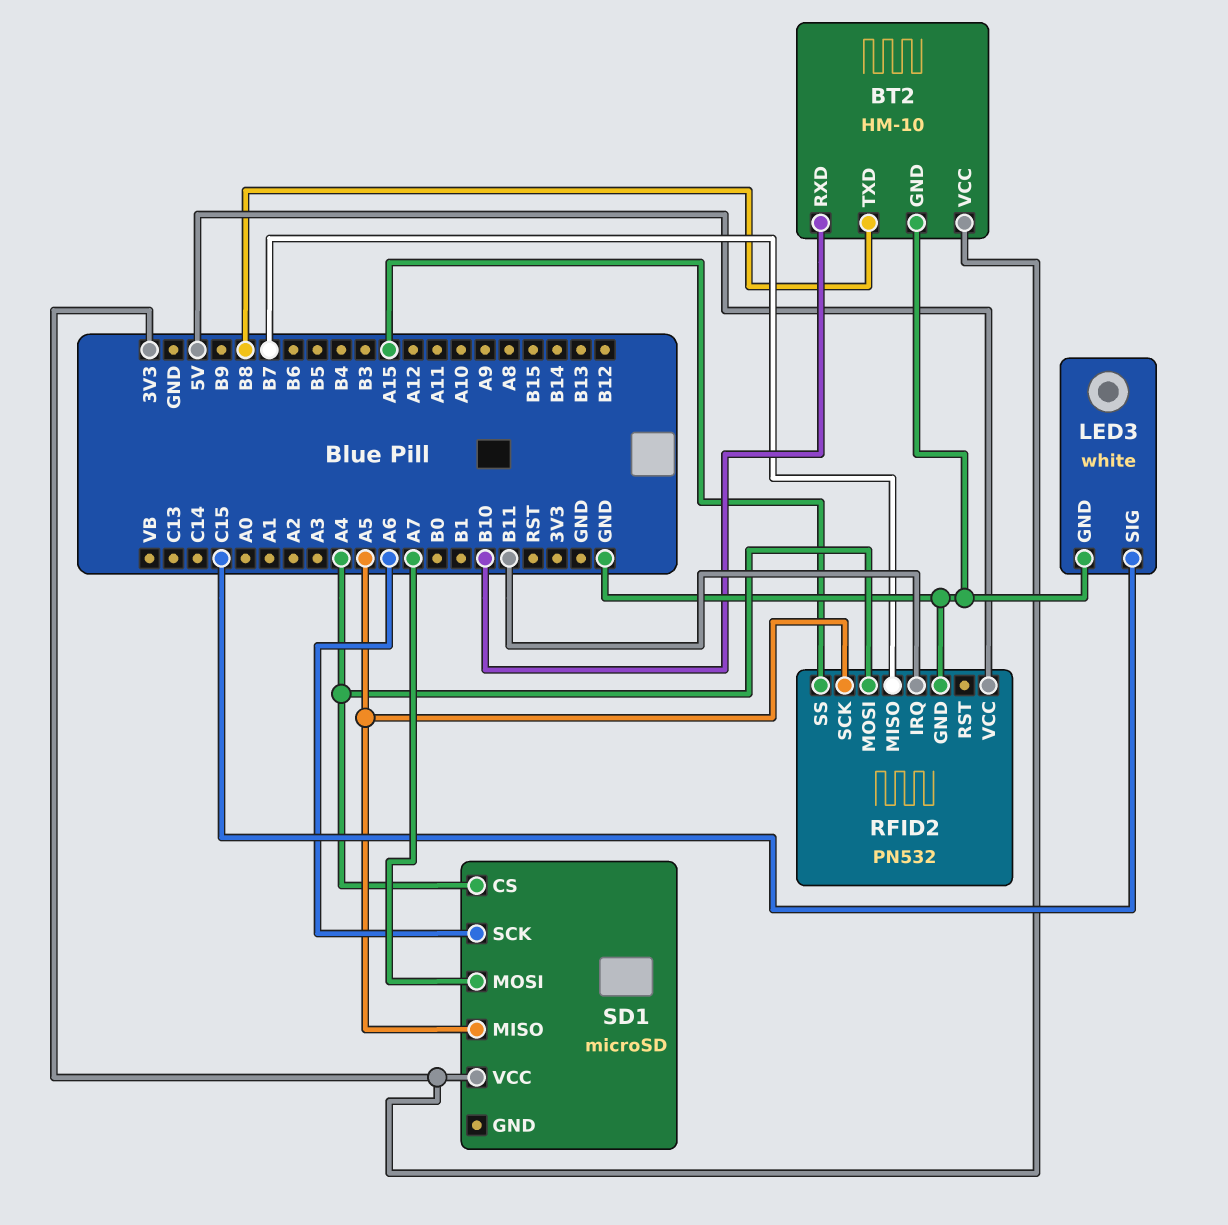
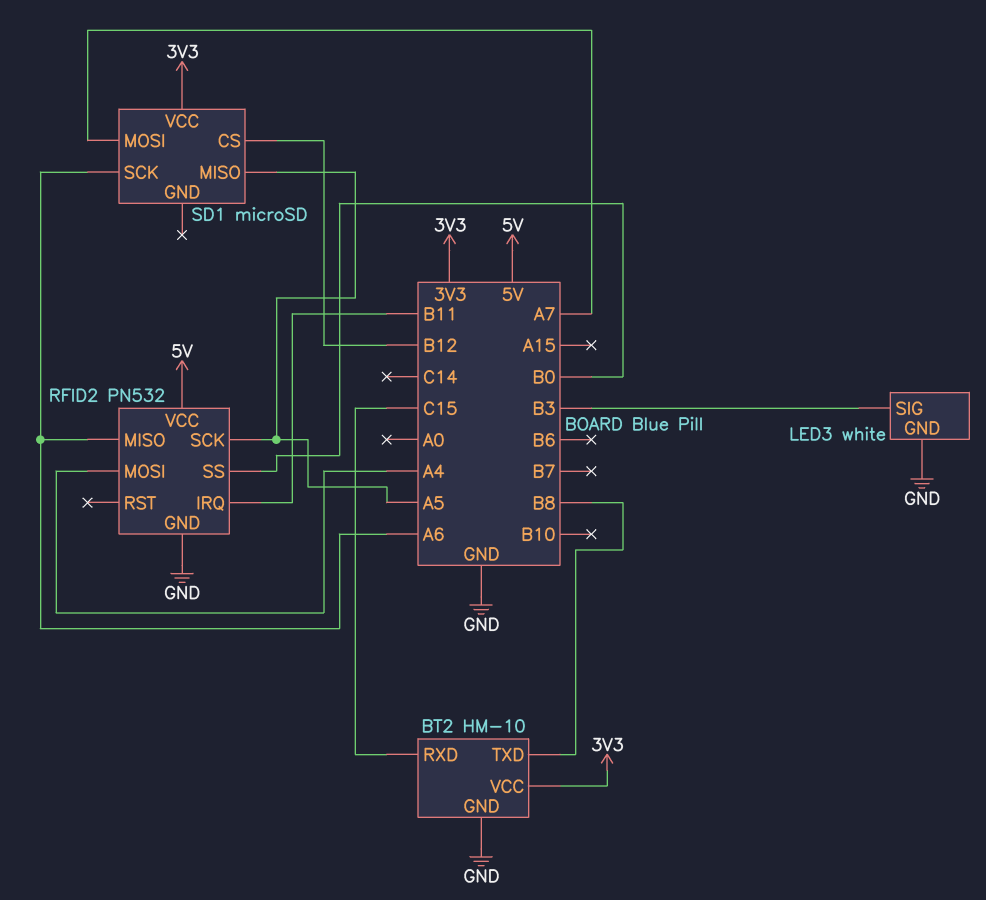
BT2 pin RXD: B10 -> C15
LED3 pin SIG: C15 -> B3
RFID2 pin MISO: B7 -> A6
RFID2 pin SS: A15 -> B0
SD1 pin CS: A4 -> B12

